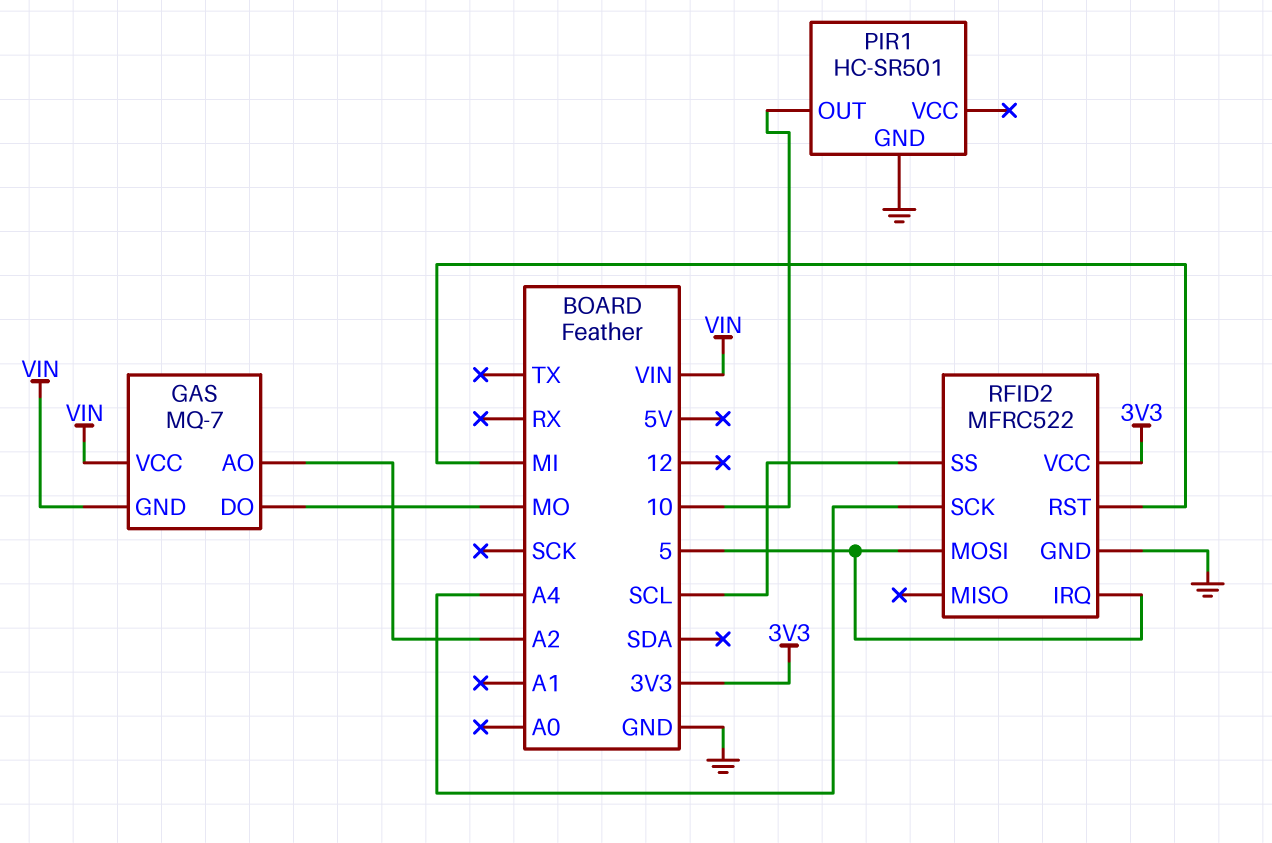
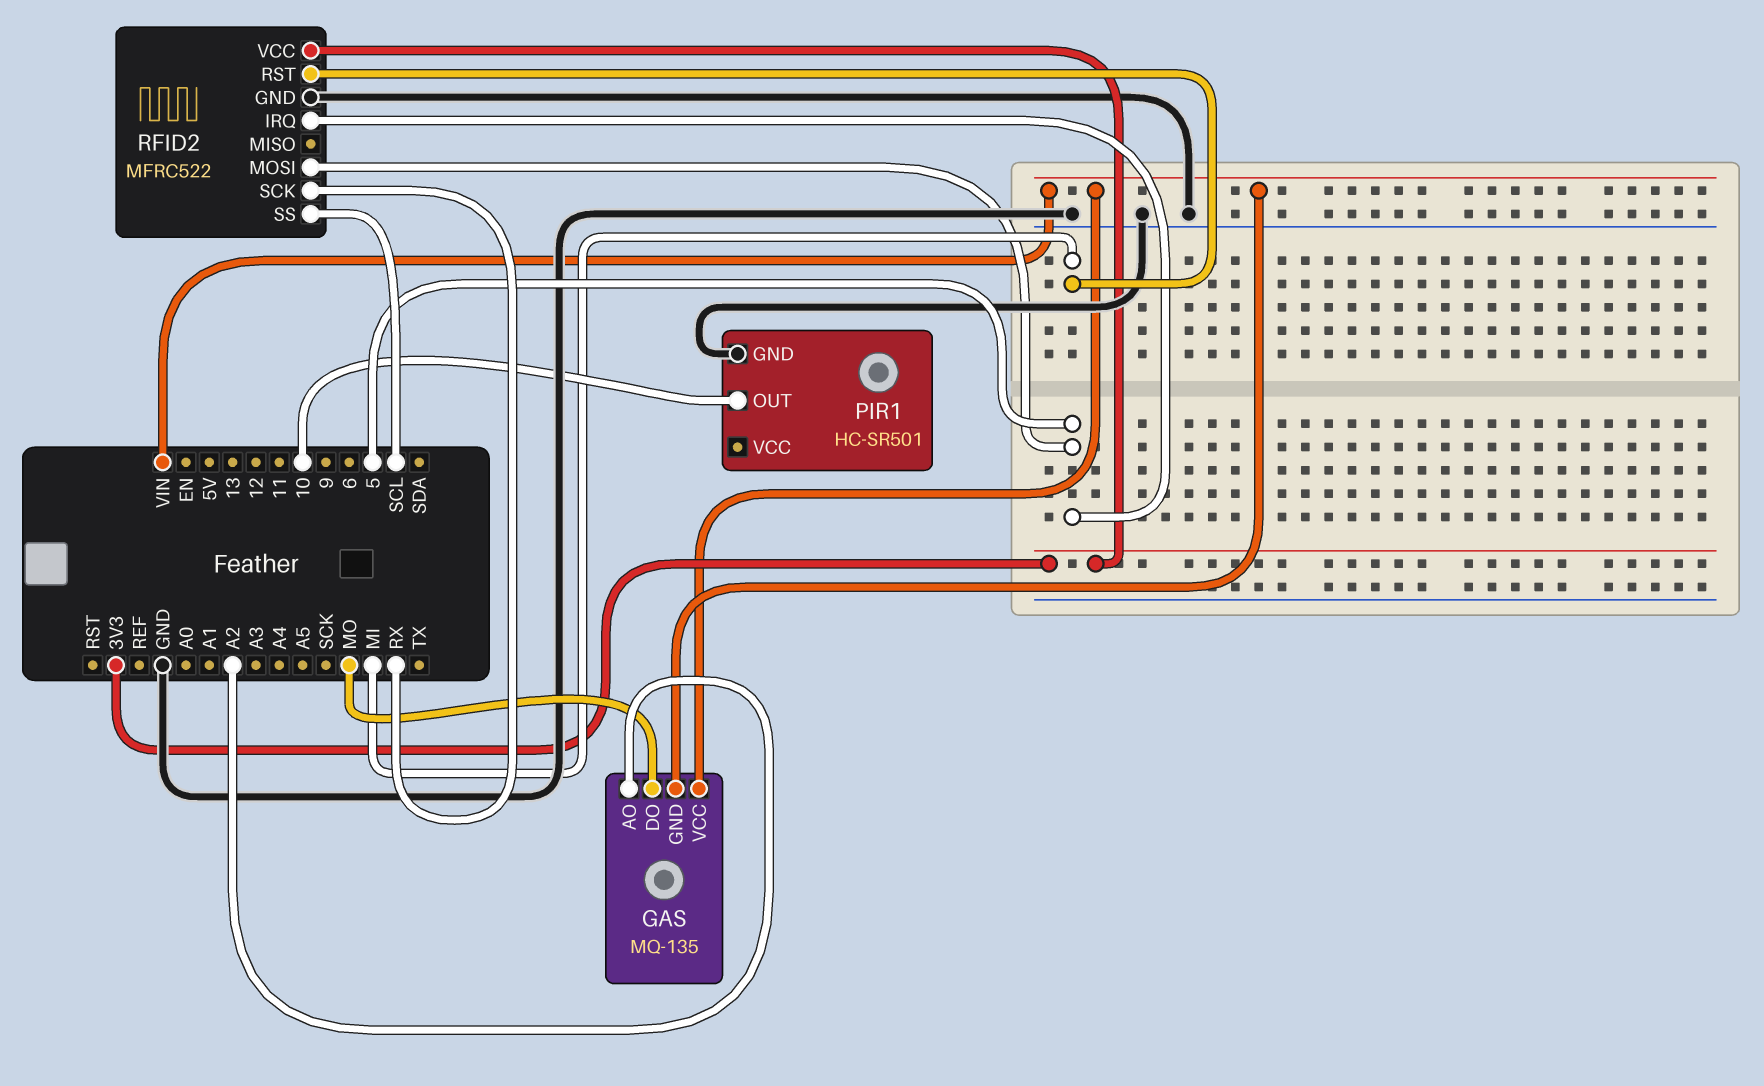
GAS: MQ-7 -> MQ-135
RFID2 pin SCK: A4 -> RX

